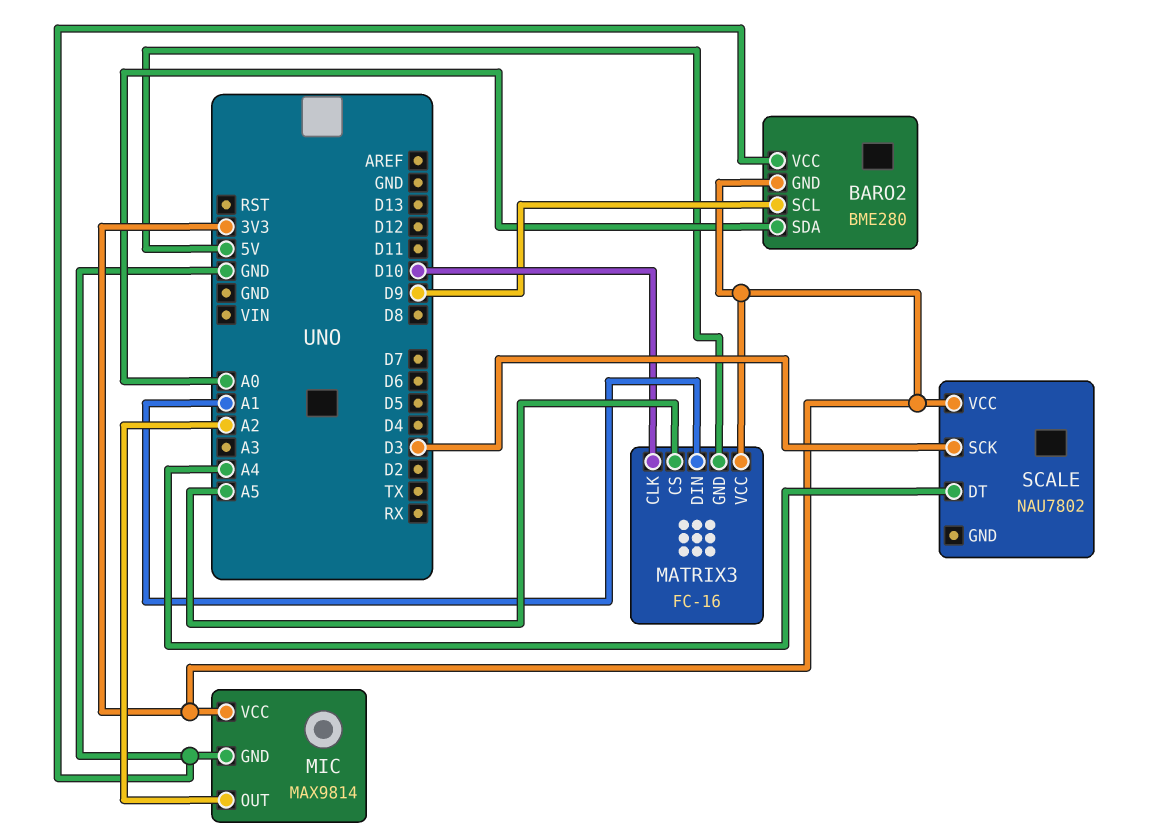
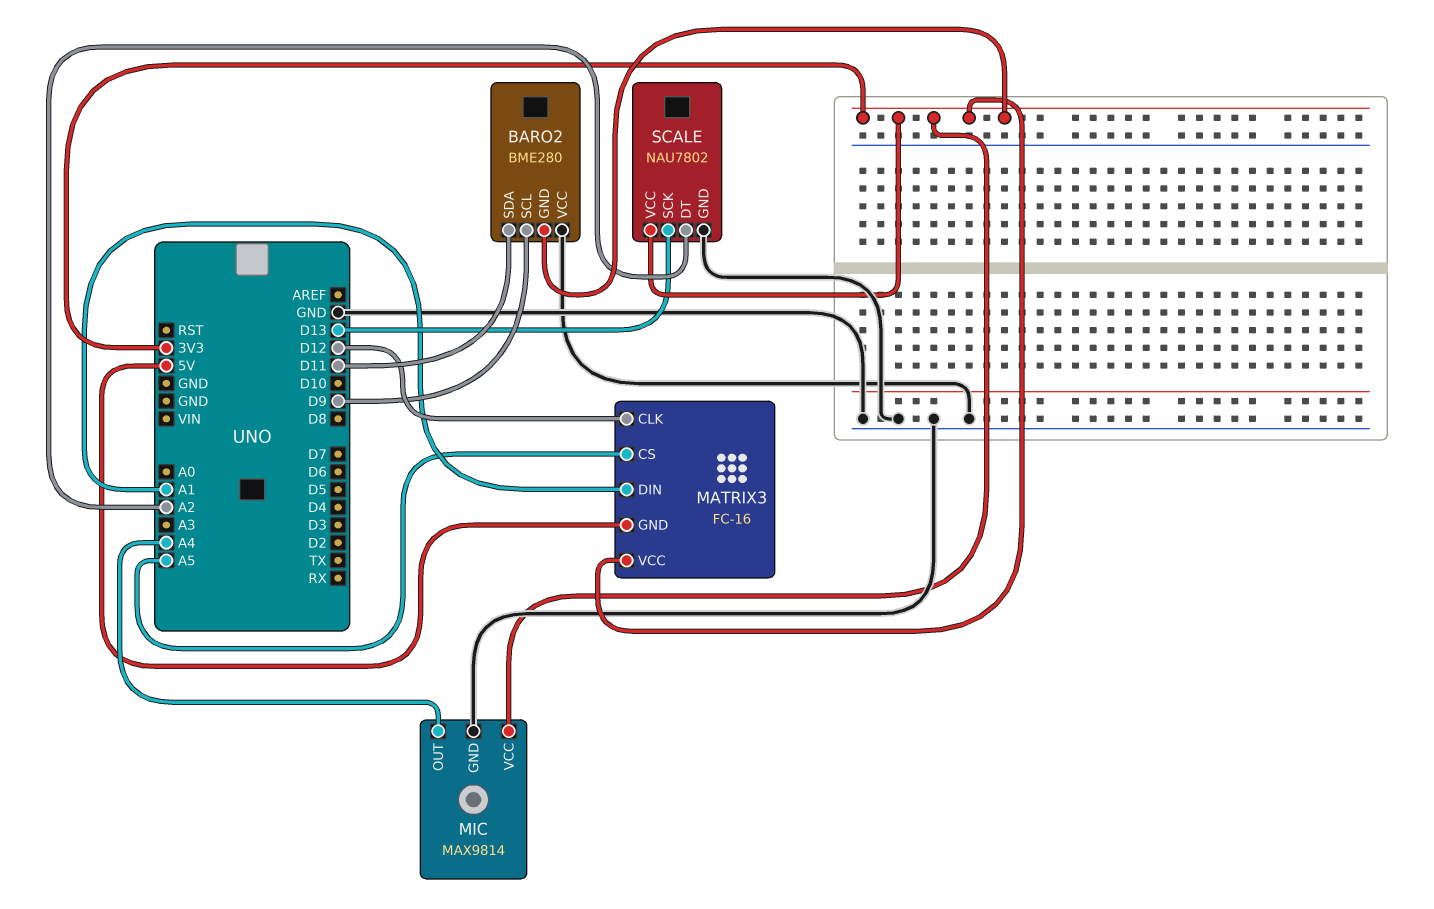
BARO2 pin SDA: A0 -> D11
MATRIX3 pin CLK: D10 -> D12
MIC pin OUT: A2 -> A4
SCALE pin DT: A4 -> A2
SCALE pin GND: none -> GND
SCALE pin SCK: D3 -> D13

